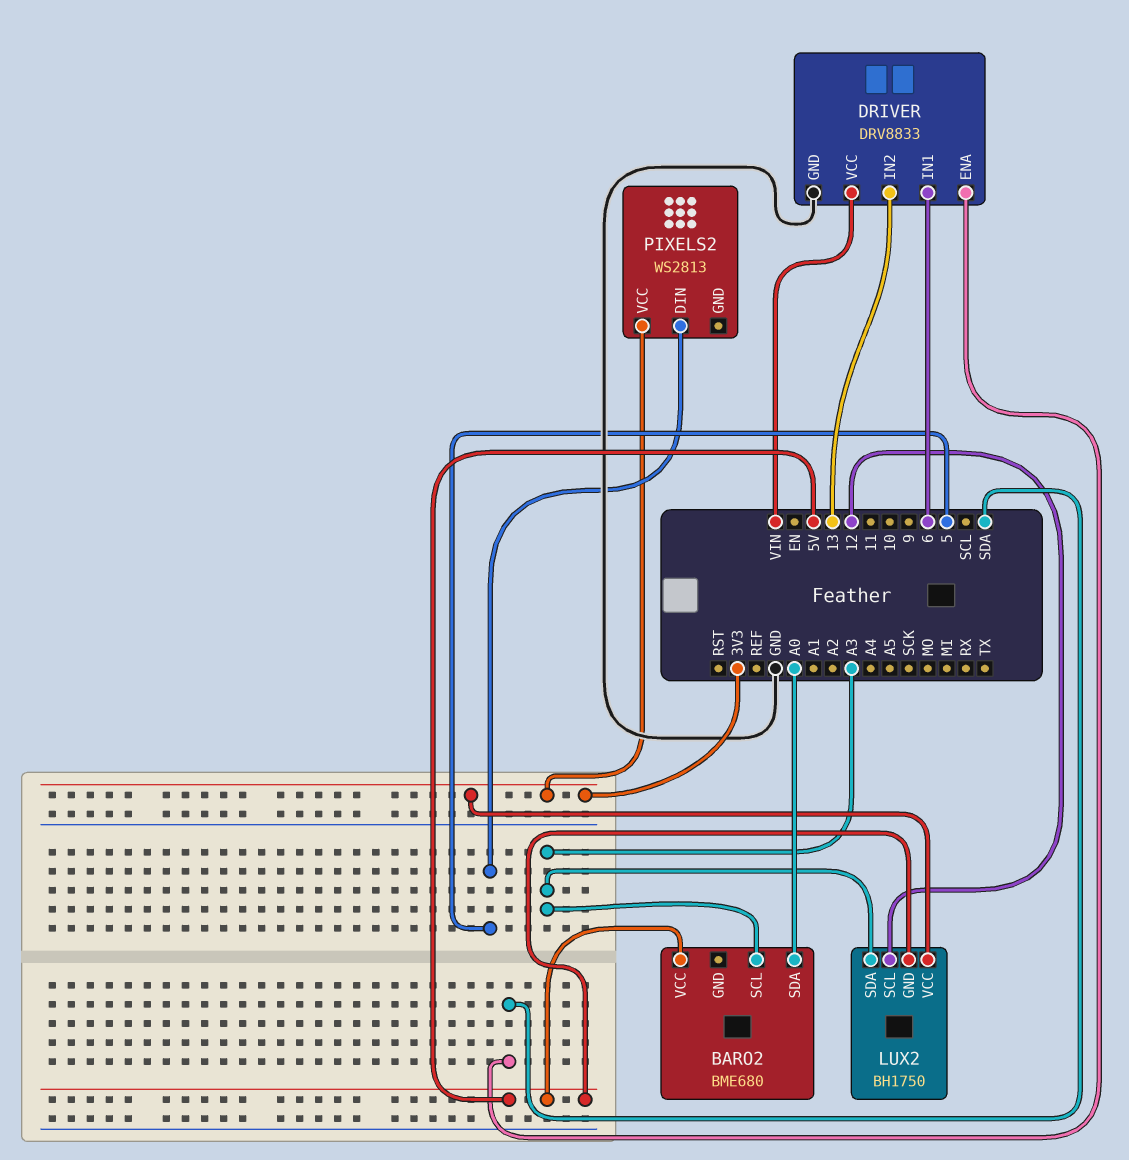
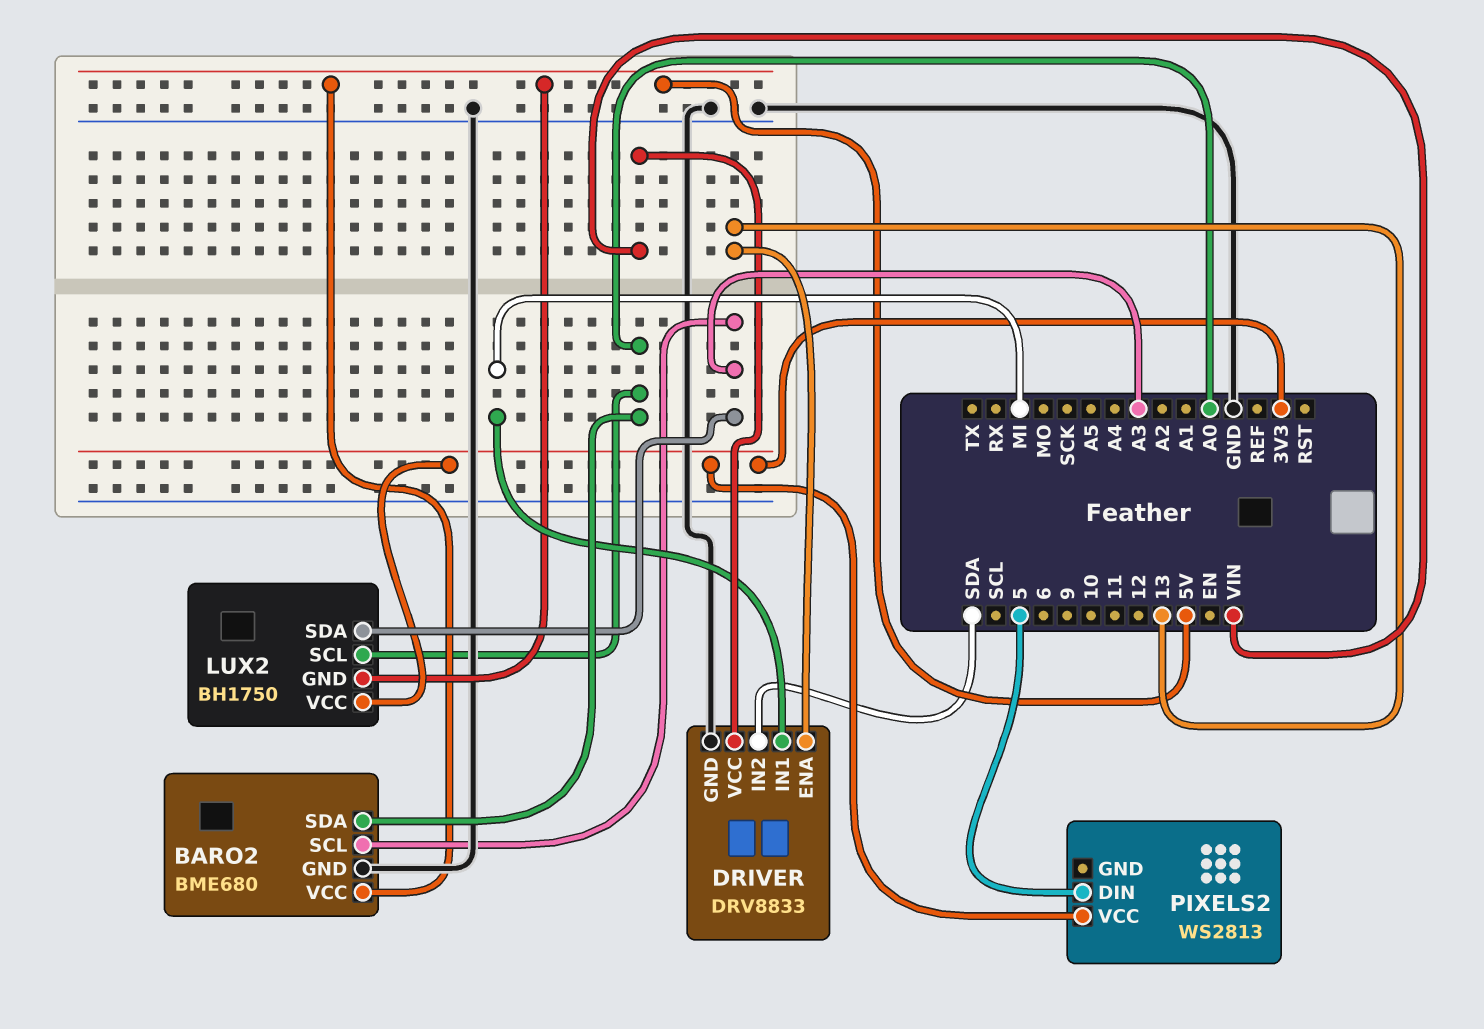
BARO2 pin GND: none -> GND
DRIVER pin ENA: SDA -> 13
DRIVER pin IN1: 6 -> MI
DRIVER pin IN2: 13 -> SDA
LUX2 pin SCL: 12 -> A0

